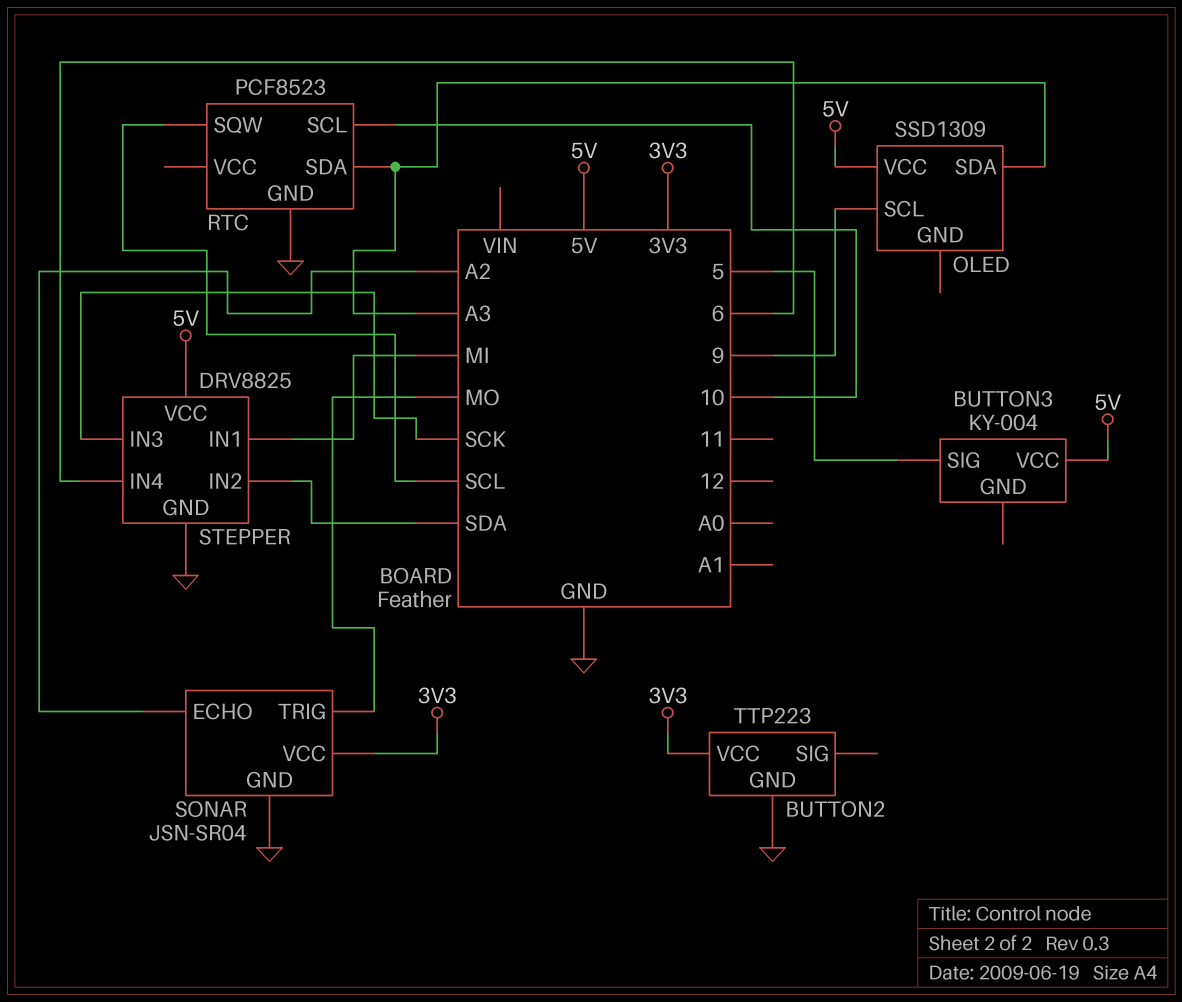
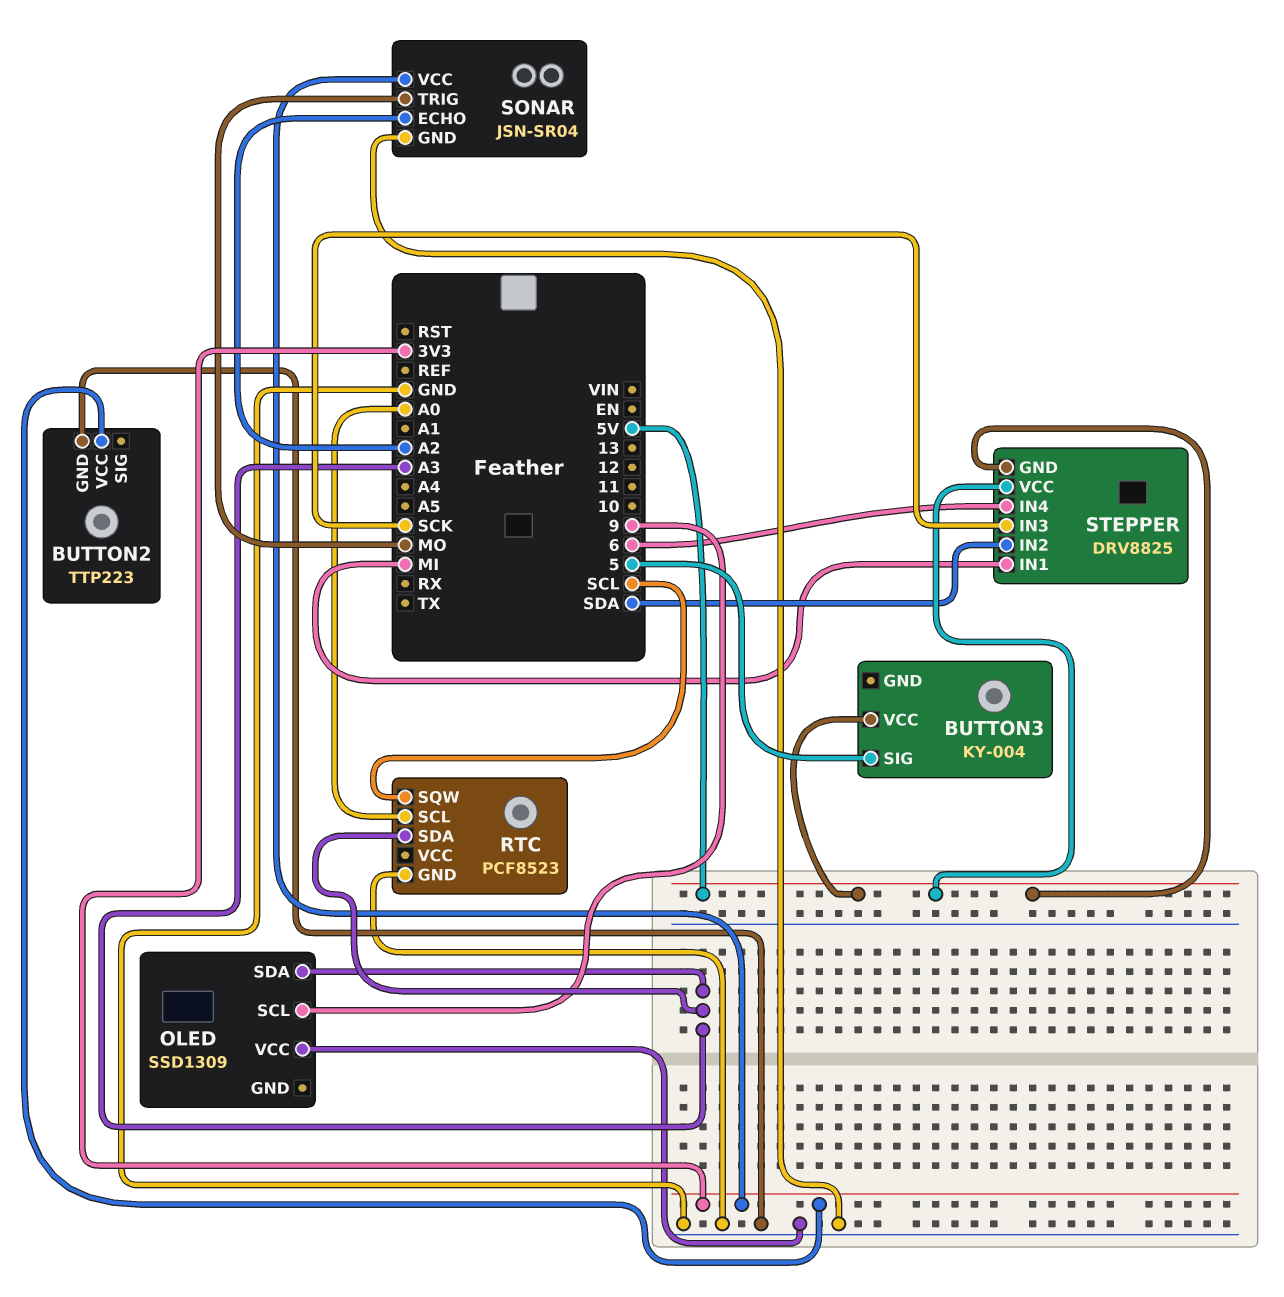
OLED pin VCC: 5V -> GND
RTC pin SCL: 10 -> A0
STEPPER pin GND: GND -> 5V

